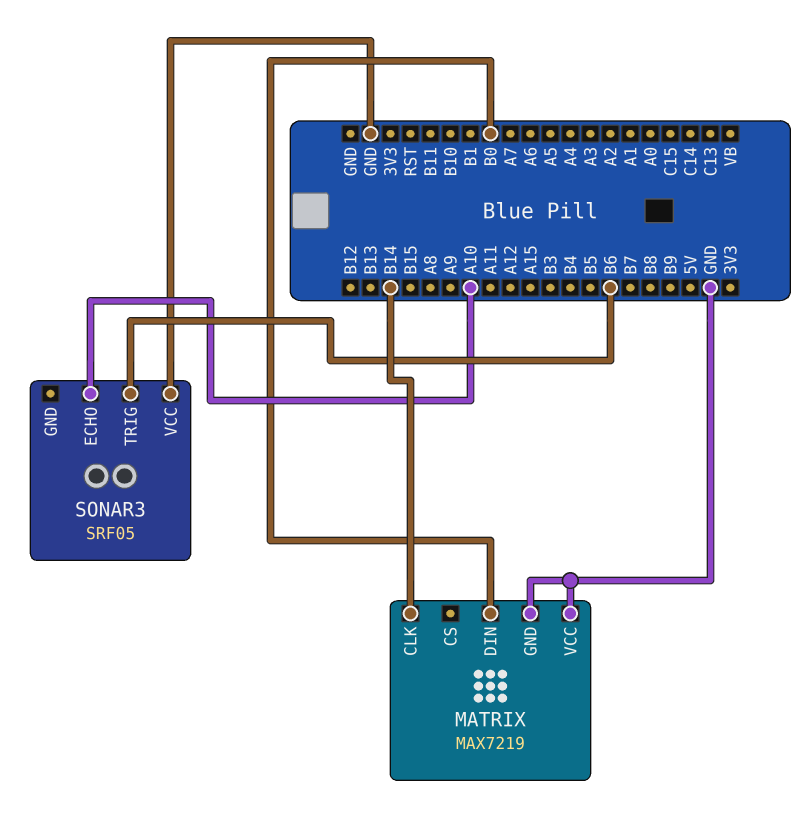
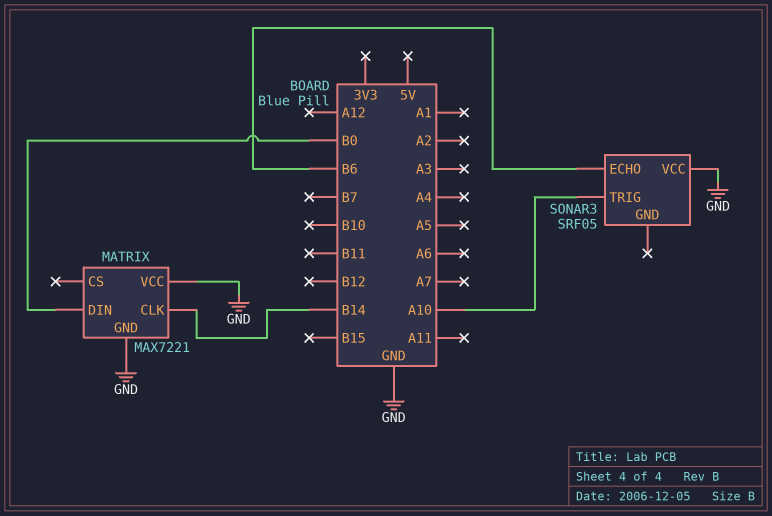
MATRIX: MAX7219 -> MAX7221
SONAR3 pin ECHO: A10 -> B6
SONAR3 pin TRIG: B6 -> A10

